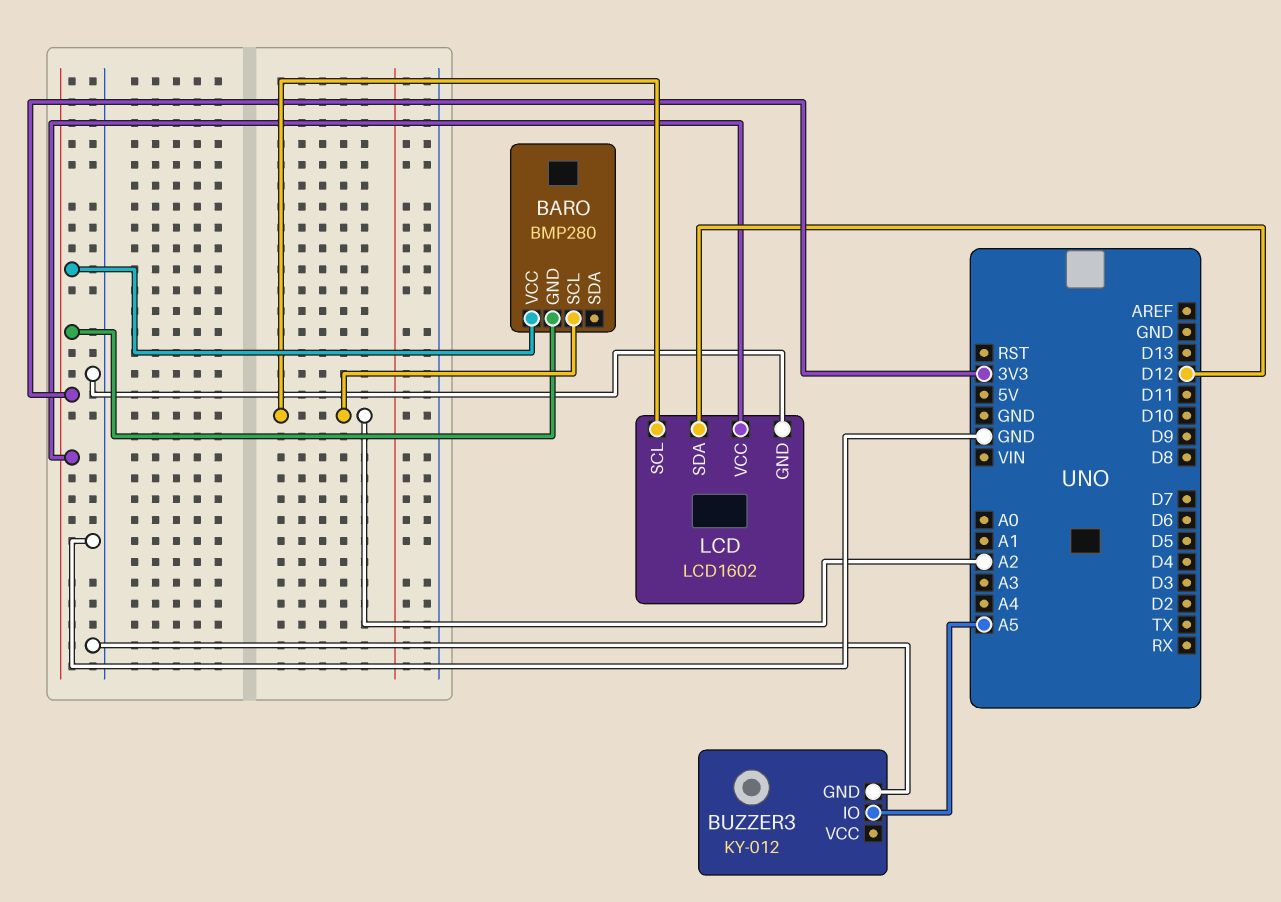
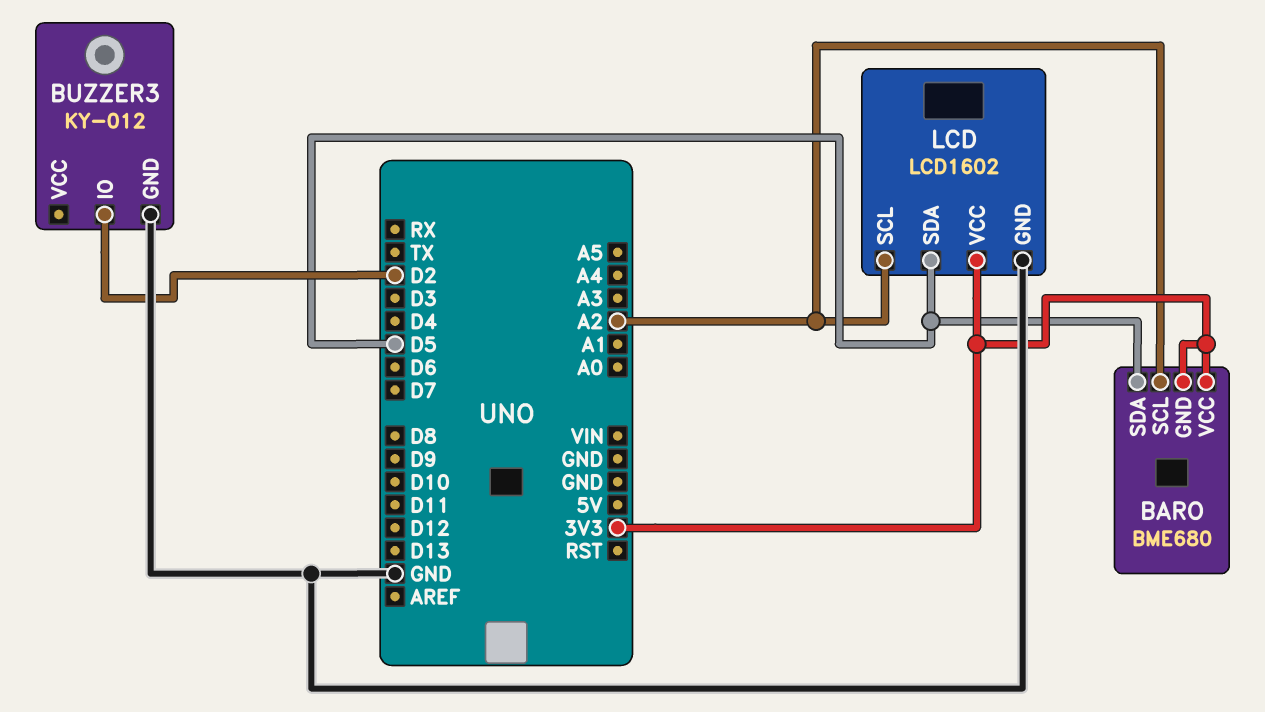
BARO: BMP280 -> BME680
BARO pin SDA: none -> D5
BUZZER3 pin IO: A5 -> D2
LCD pin SDA: D12 -> D5

